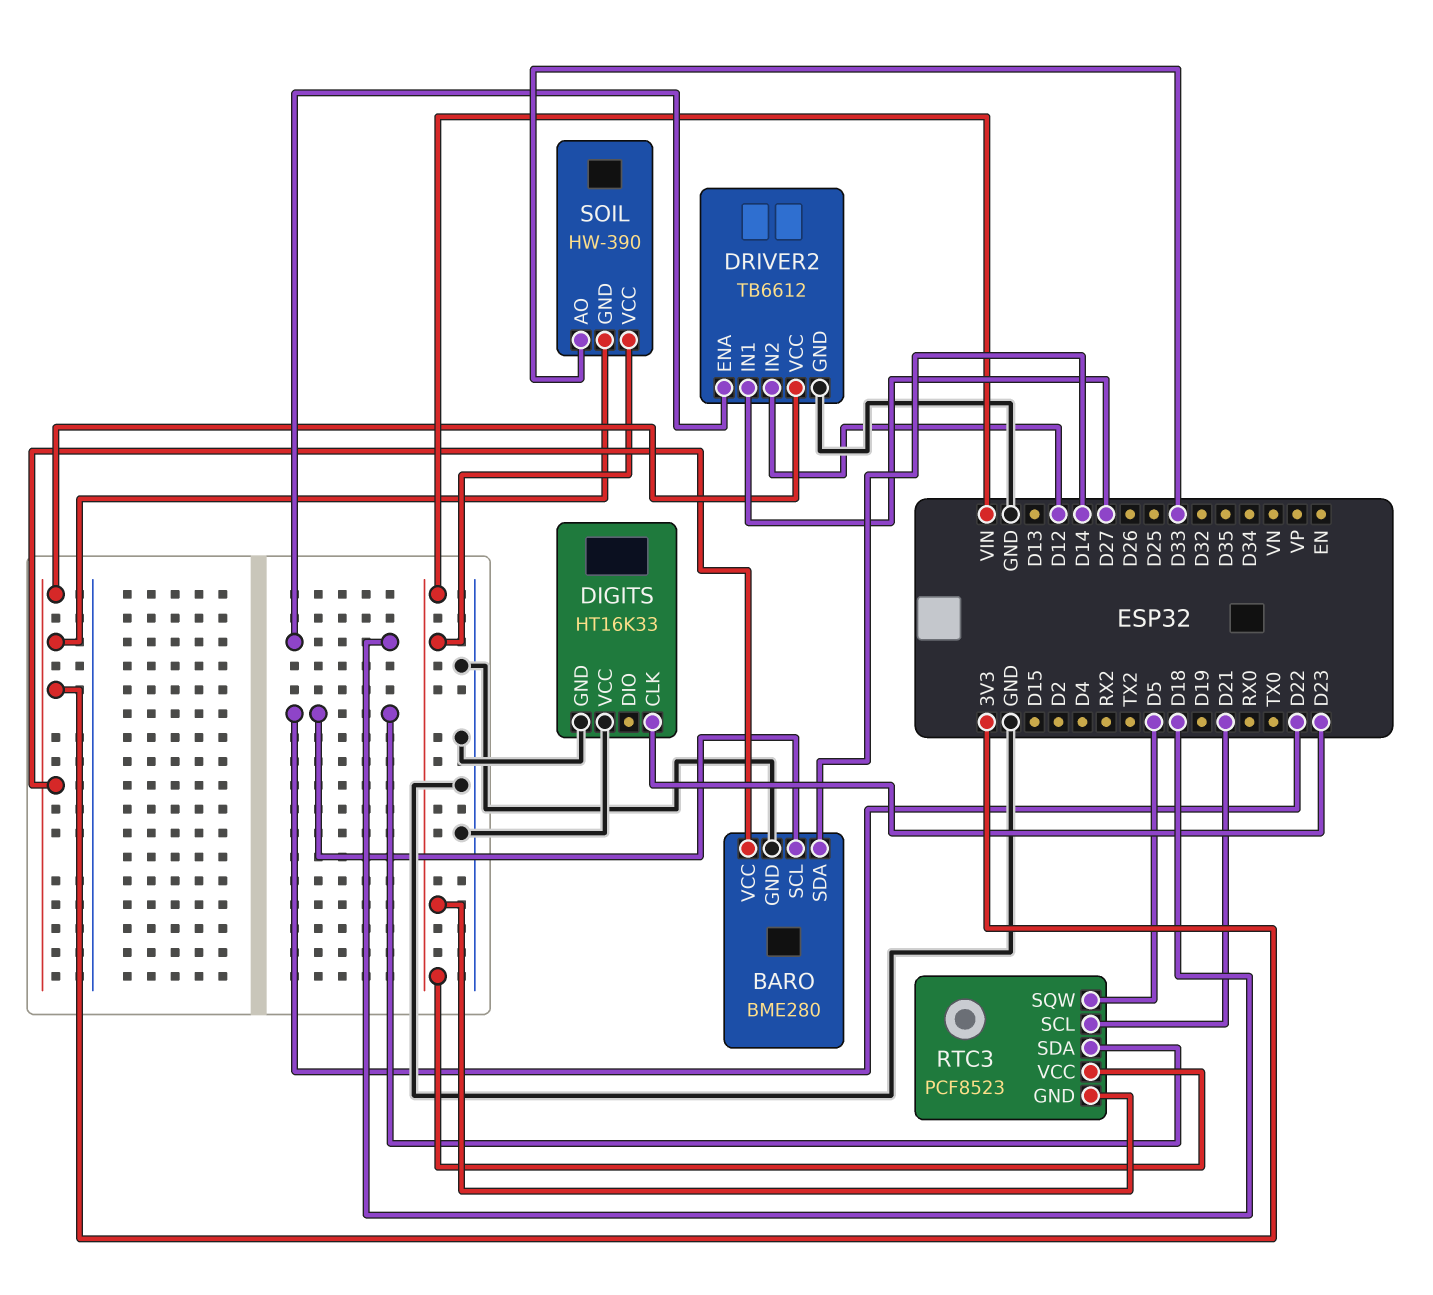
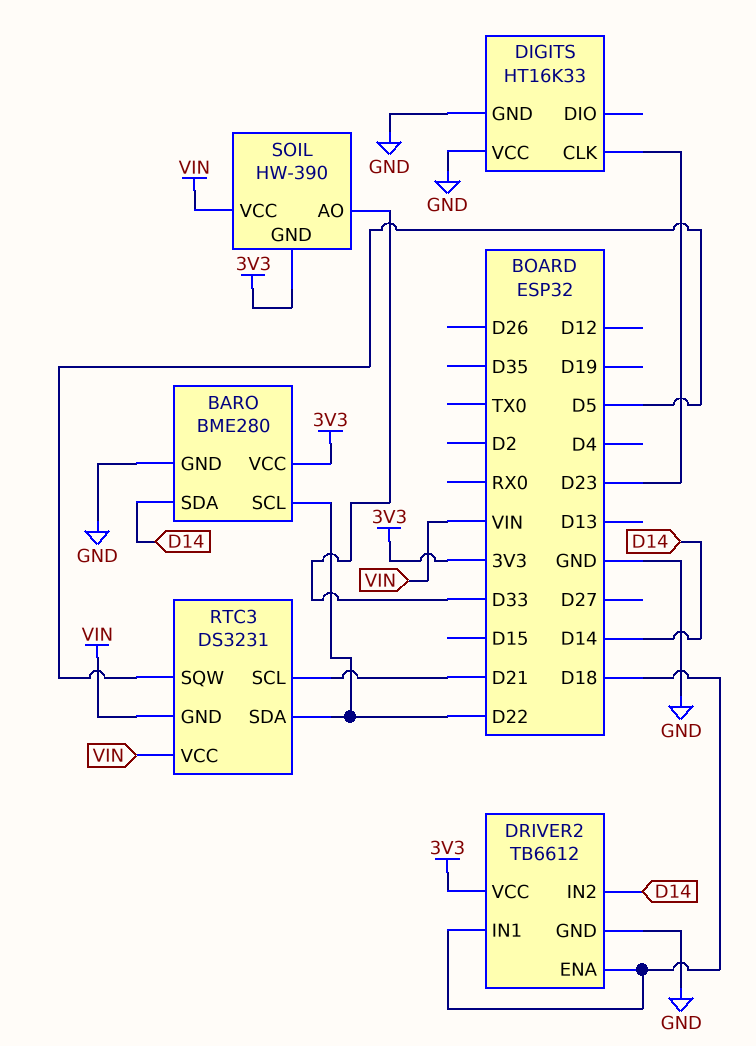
DRIVER2 pin IN1: D27 -> D18
DRIVER2 pin IN2: D12 -> D14
RTC3: PCF8523 -> DS3231

